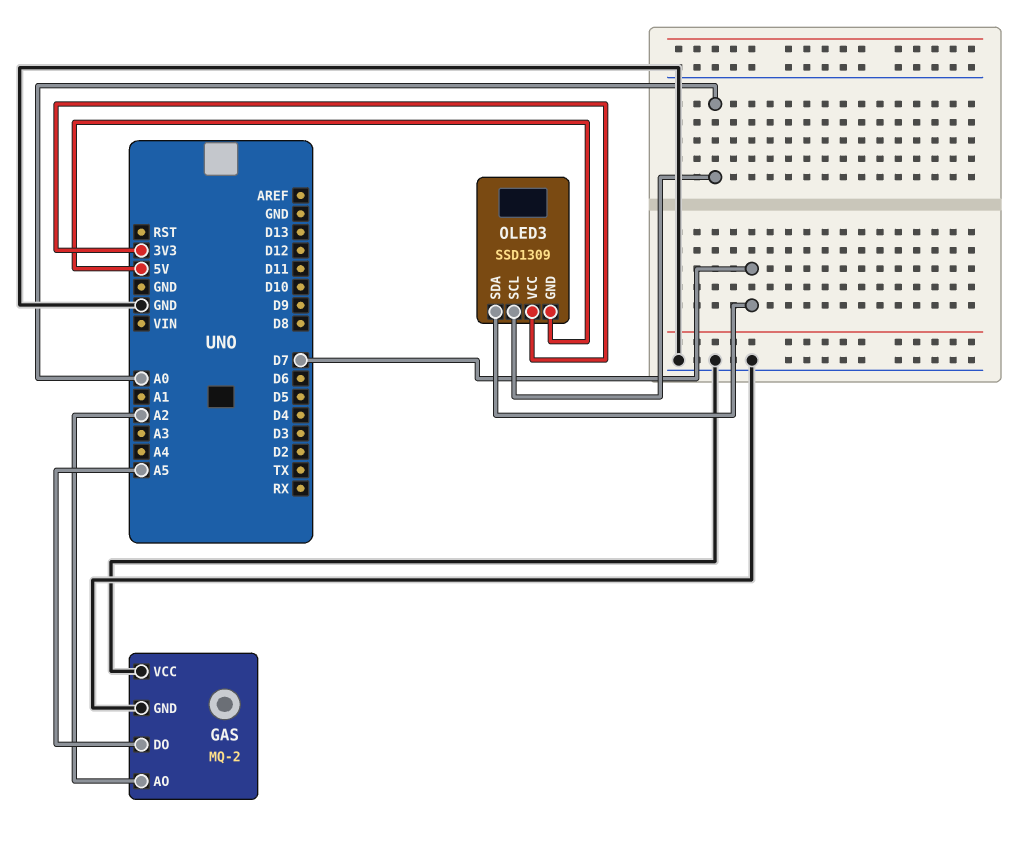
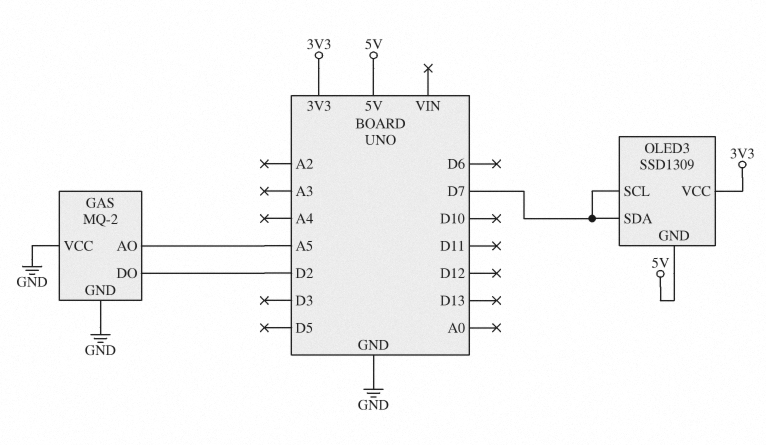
GAS pin AO: A2 -> A5
GAS pin DO: A5 -> D2
OLED3 pin SCL: A0 -> D7

